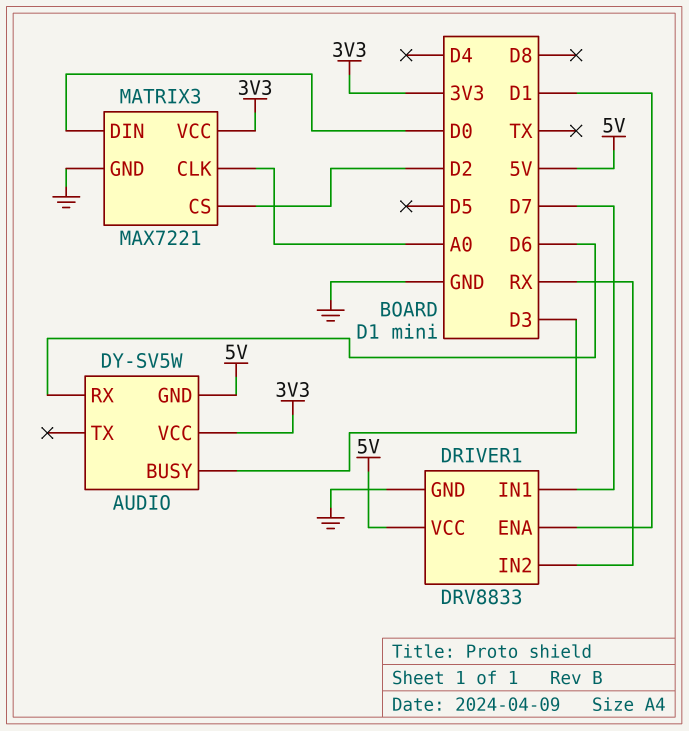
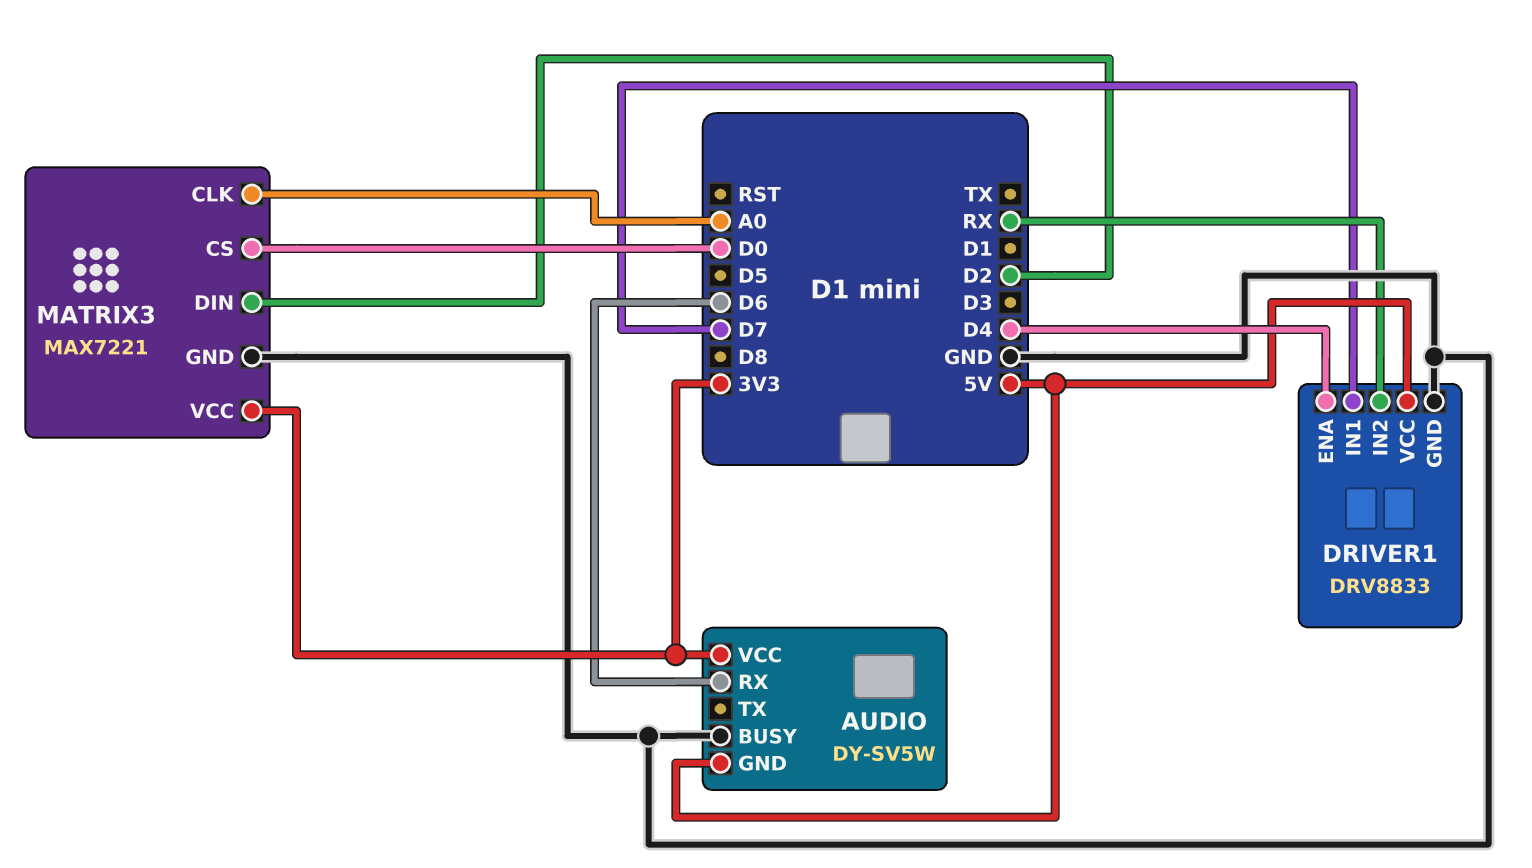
AUDIO pin BUSY: D3 -> GND
DRIVER1 pin ENA: D1 -> D4
MATRIX3 pin CS: D2 -> D0
MATRIX3 pin DIN: D0 -> D2

